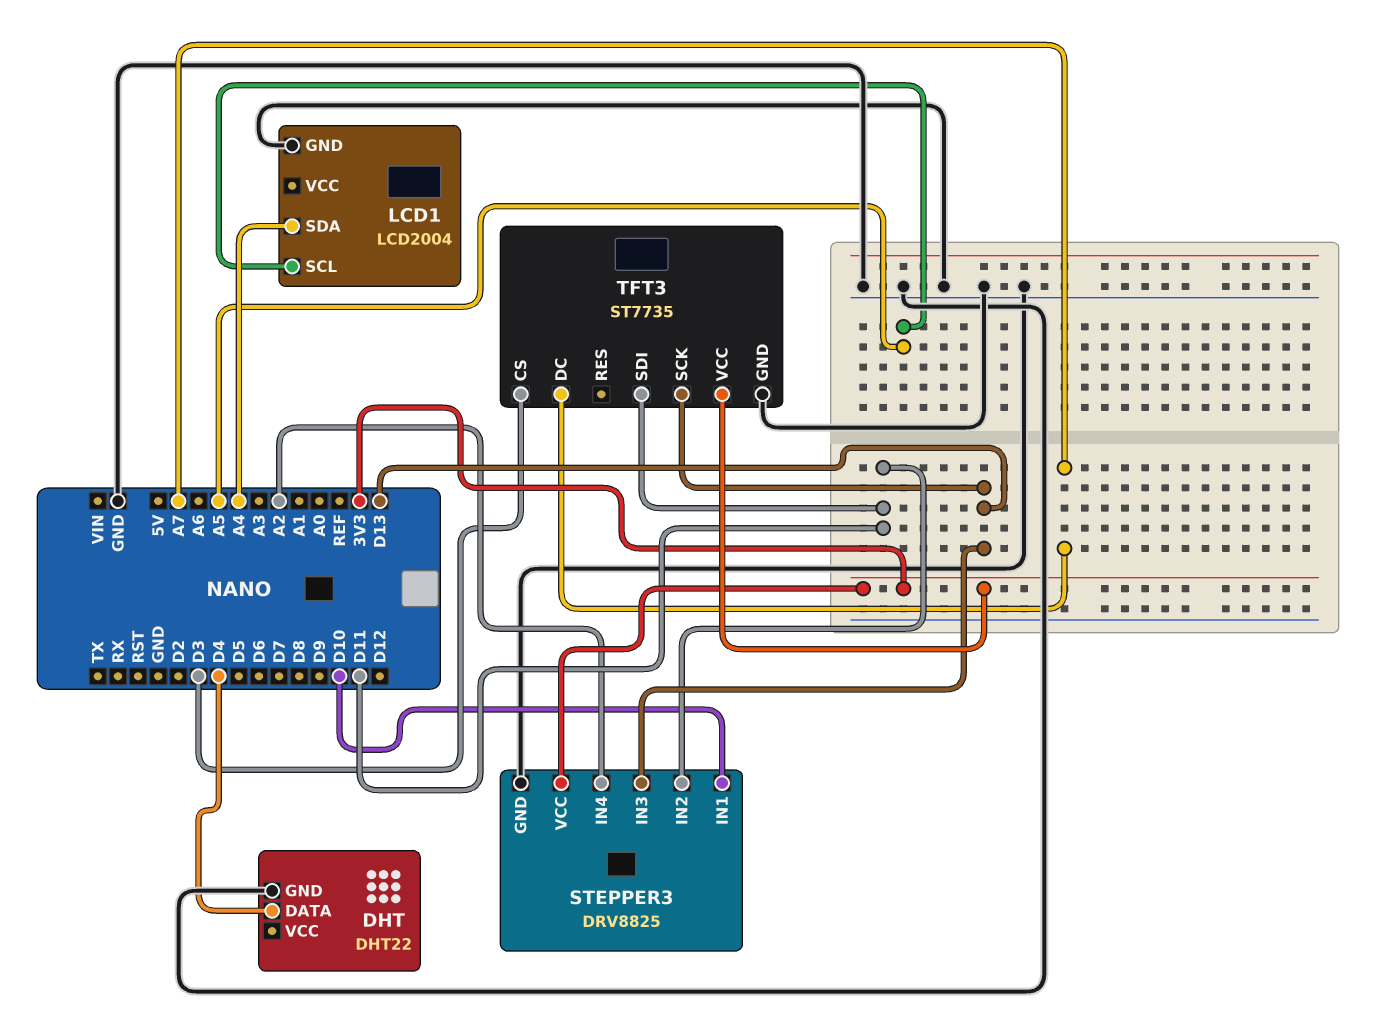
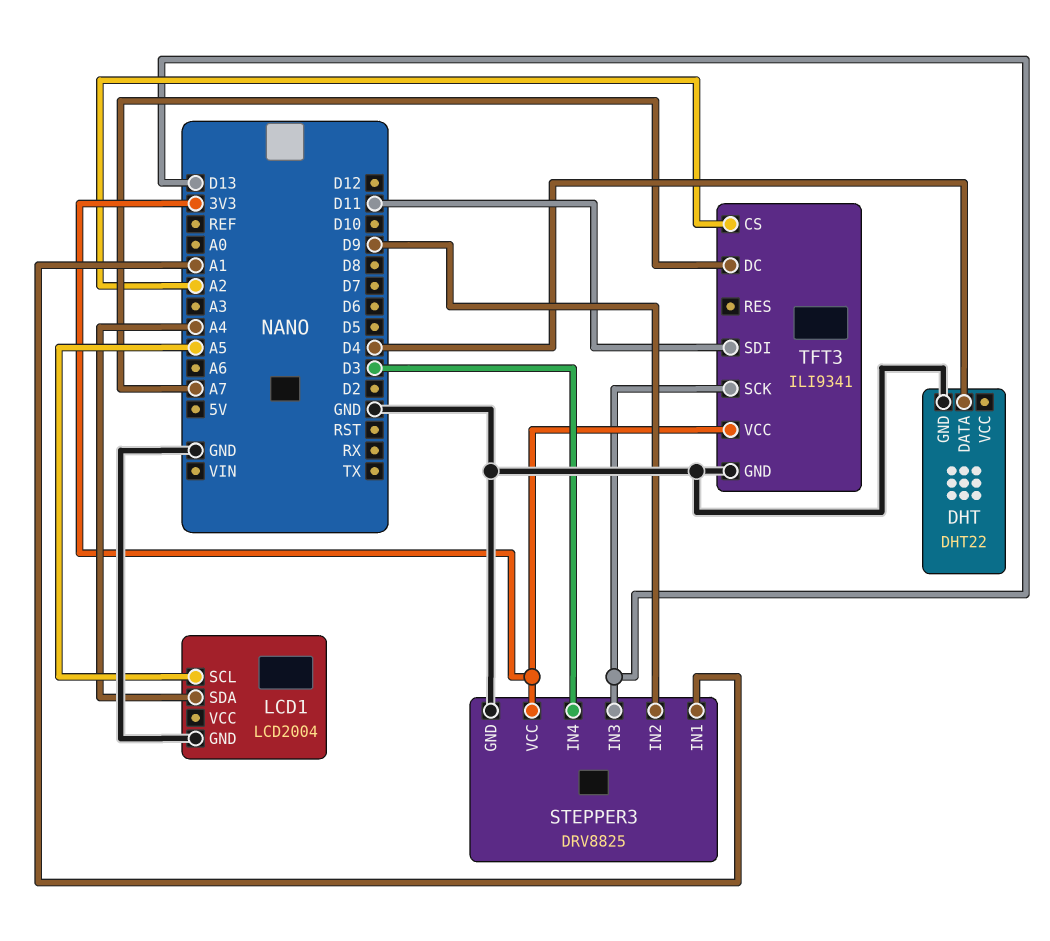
STEPPER3 pin IN1: D10 -> A1
STEPPER3 pin IN2: D11 -> D9
STEPPER3 pin IN4: A2 -> D3
TFT3: ST7735 -> ILI9341
TFT3 pin CS: D3 -> A2

